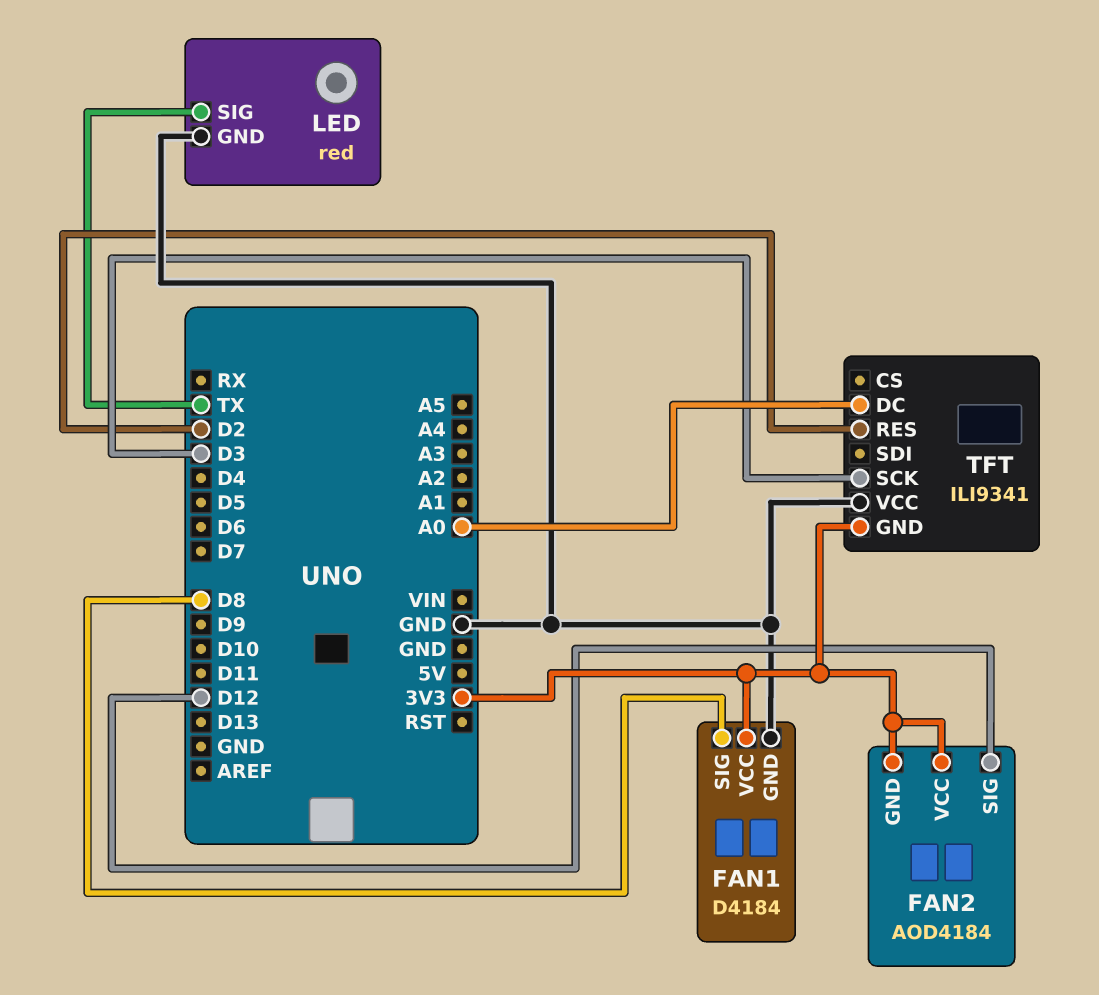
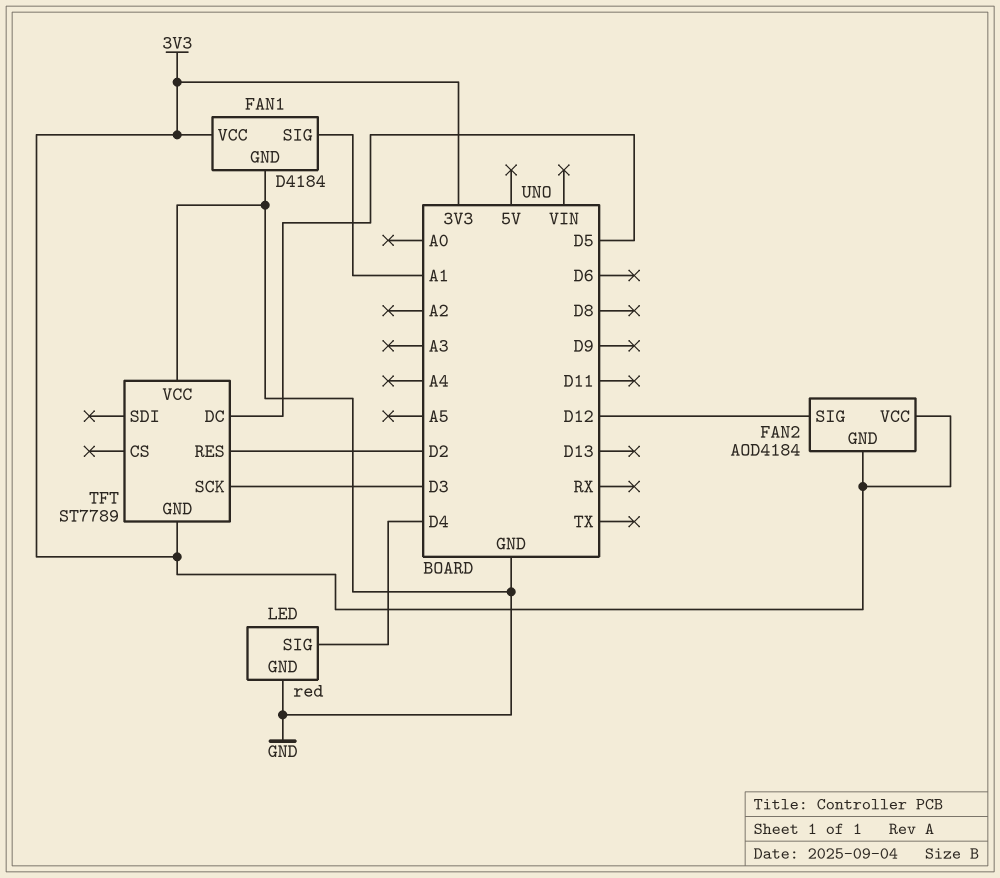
FAN1 pin SIG: D8 -> A1
LED pin SIG: TX -> D4
TFT: ILI9341 -> ST7789
TFT pin DC: A0 -> D5

